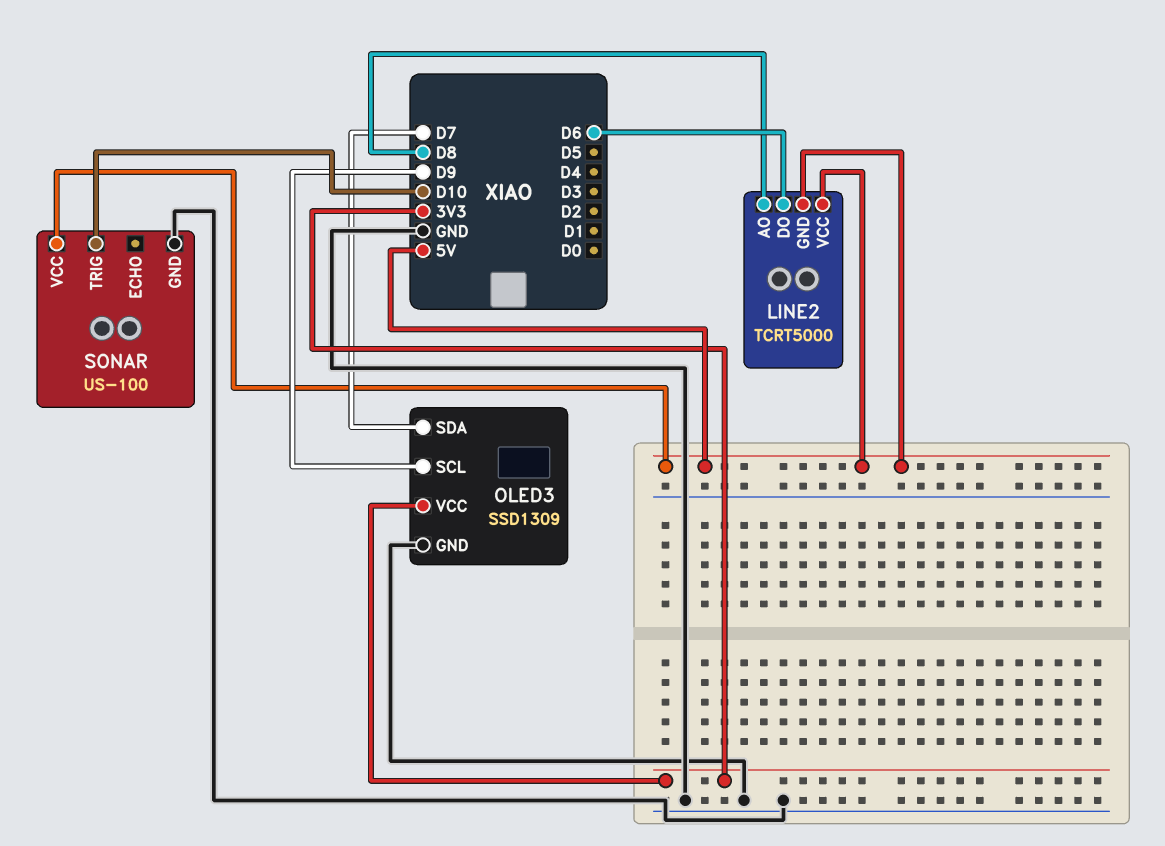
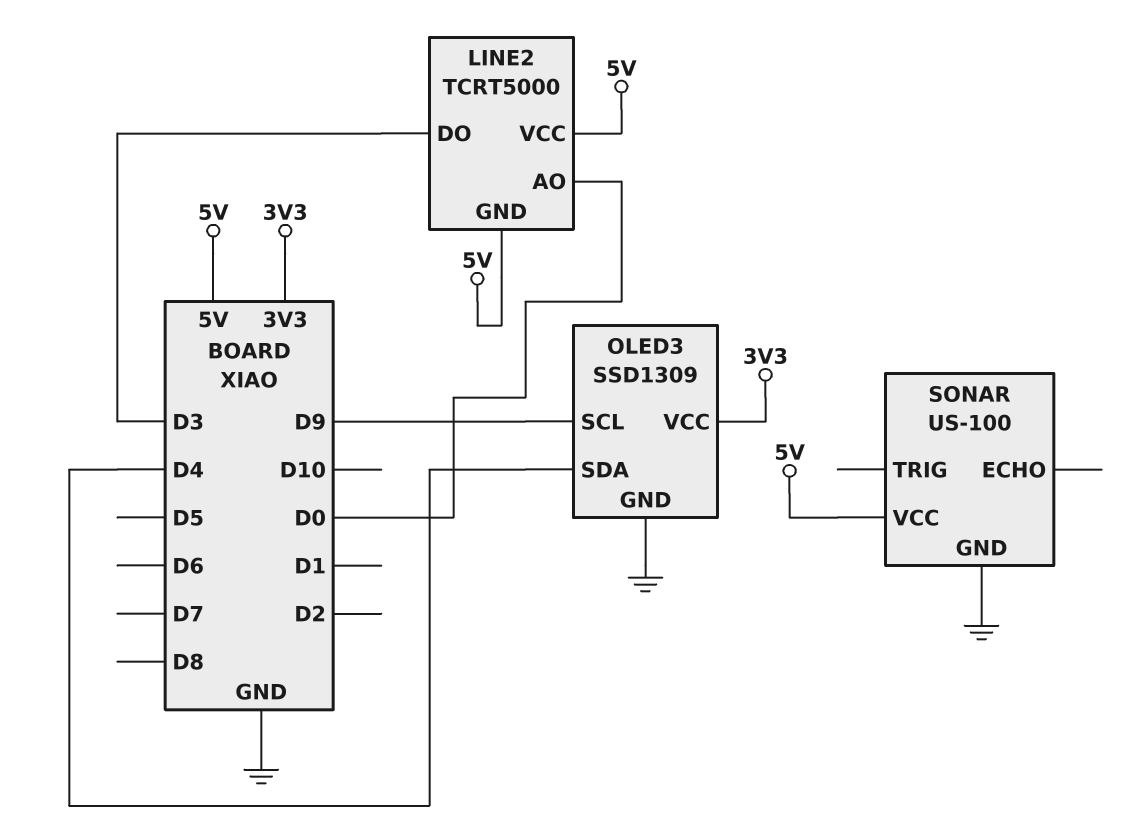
LINE2 pin AO: D8 -> D0
LINE2 pin DO: D6 -> D3
OLED3 pin SDA: D7 -> D4
SONAR pin TRIG: D10 -> none

